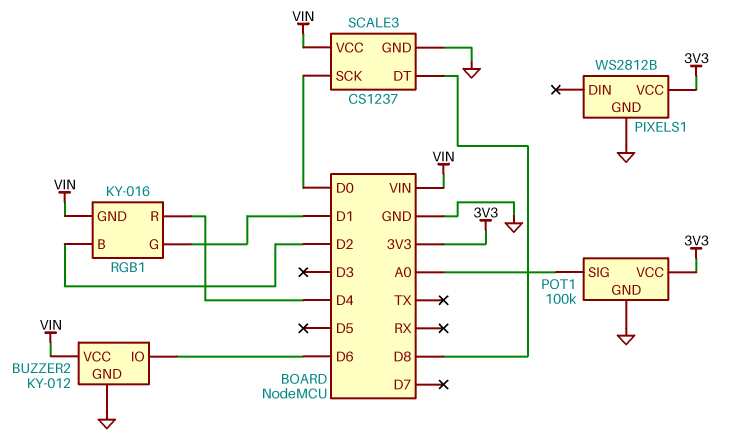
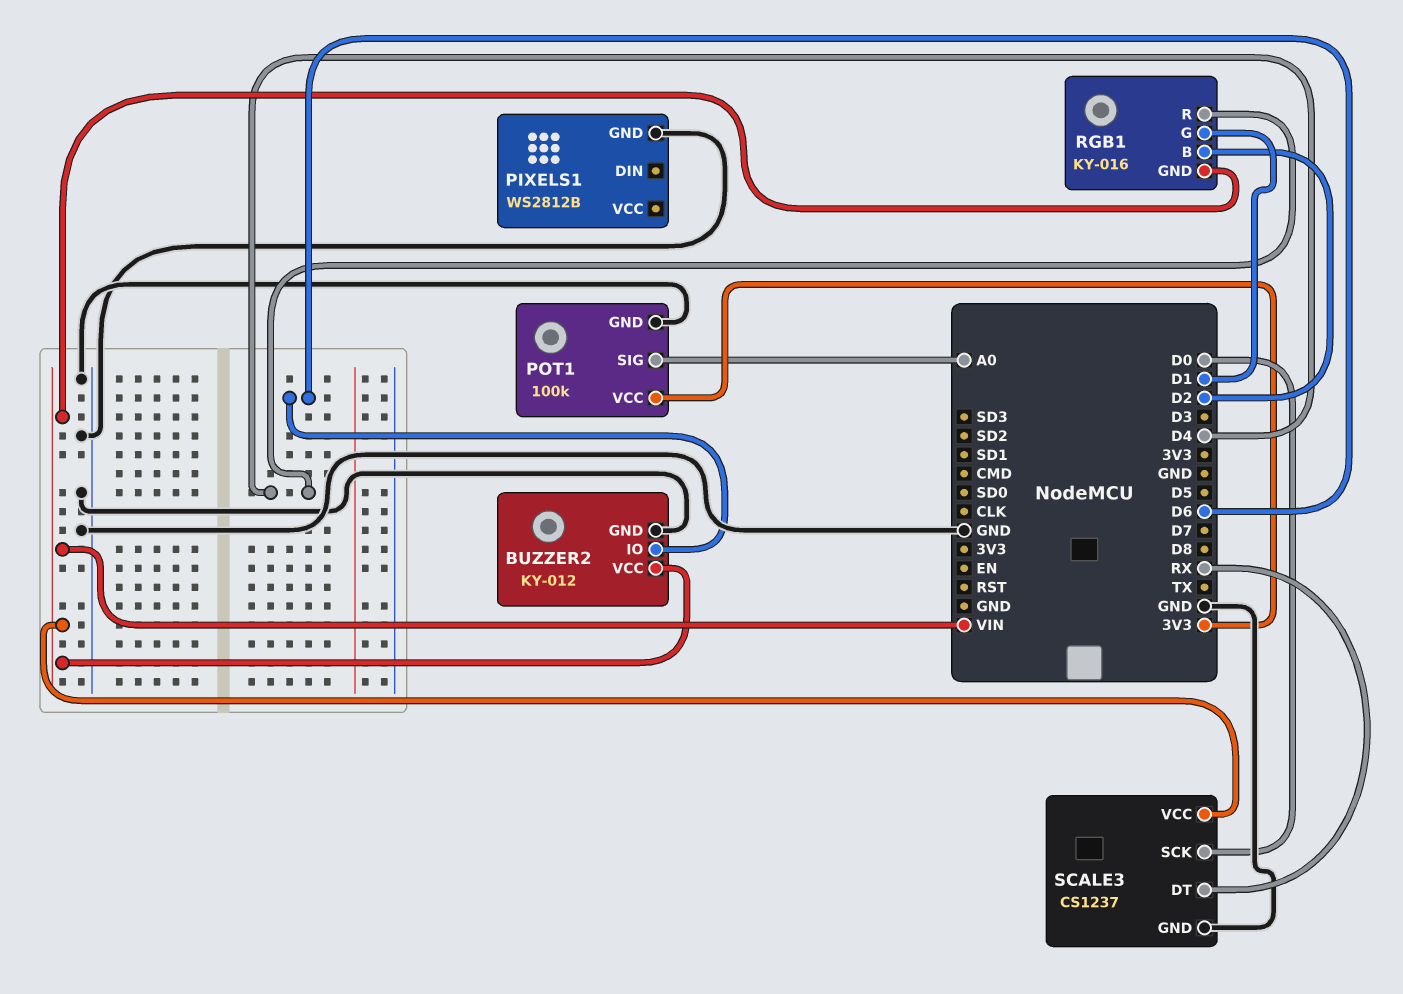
PIXELS1 pin VCC: 3V3 -> none
SCALE3 pin DT: D8 -> RX

